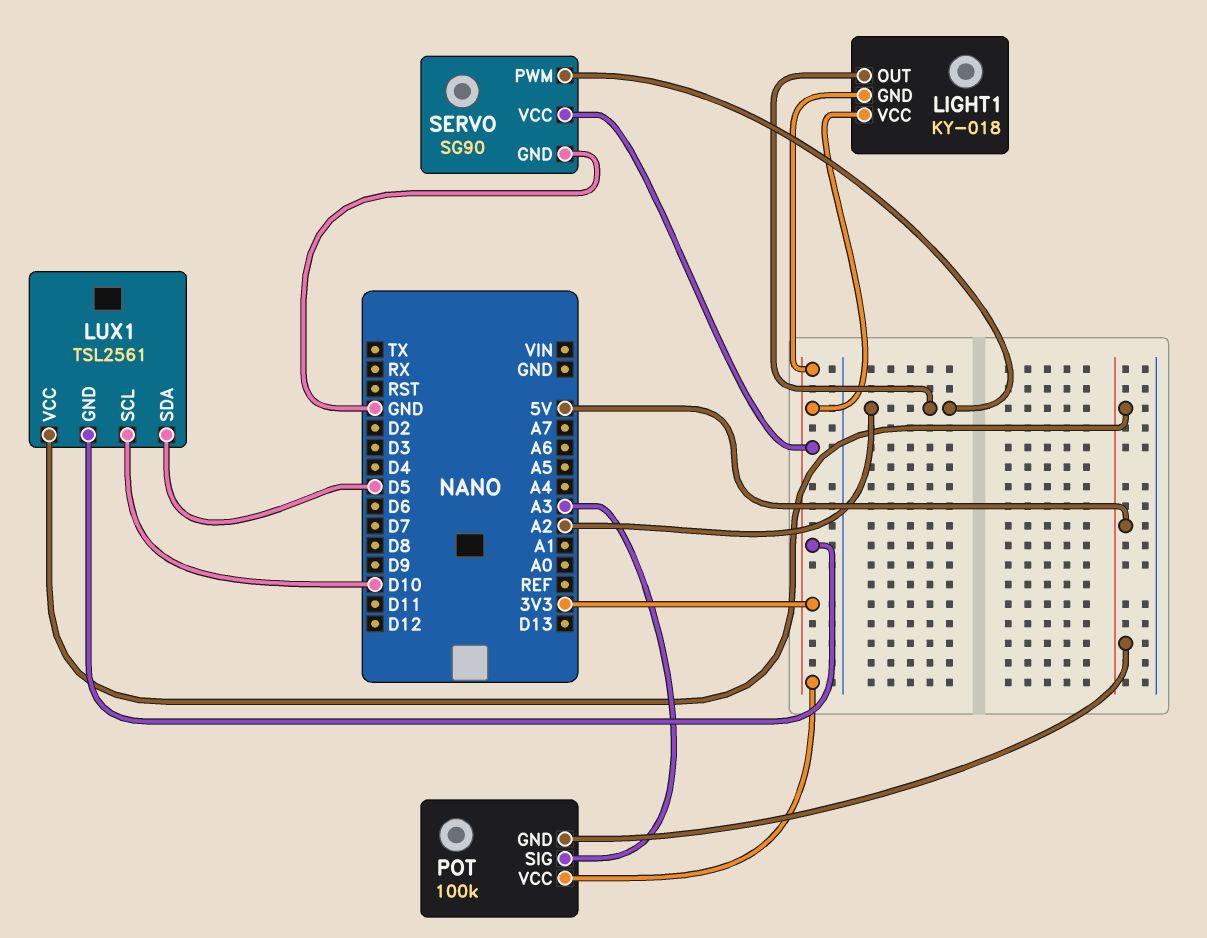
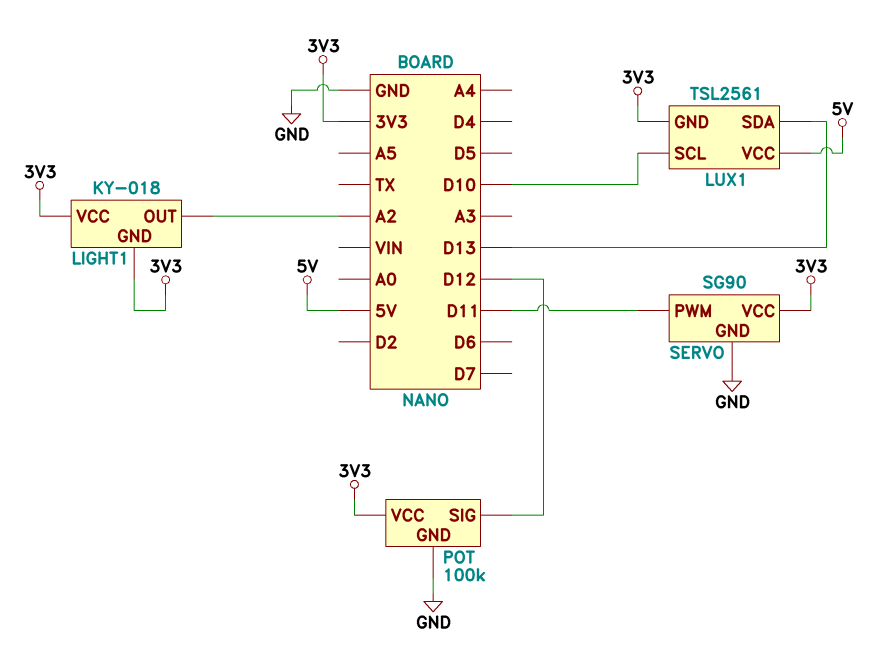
LUX1 pin SDA: D5 -> D13
POT pin GND: 5V -> GND
POT pin SIG: A3 -> D12
SERVO pin PWM: A2 -> D11

